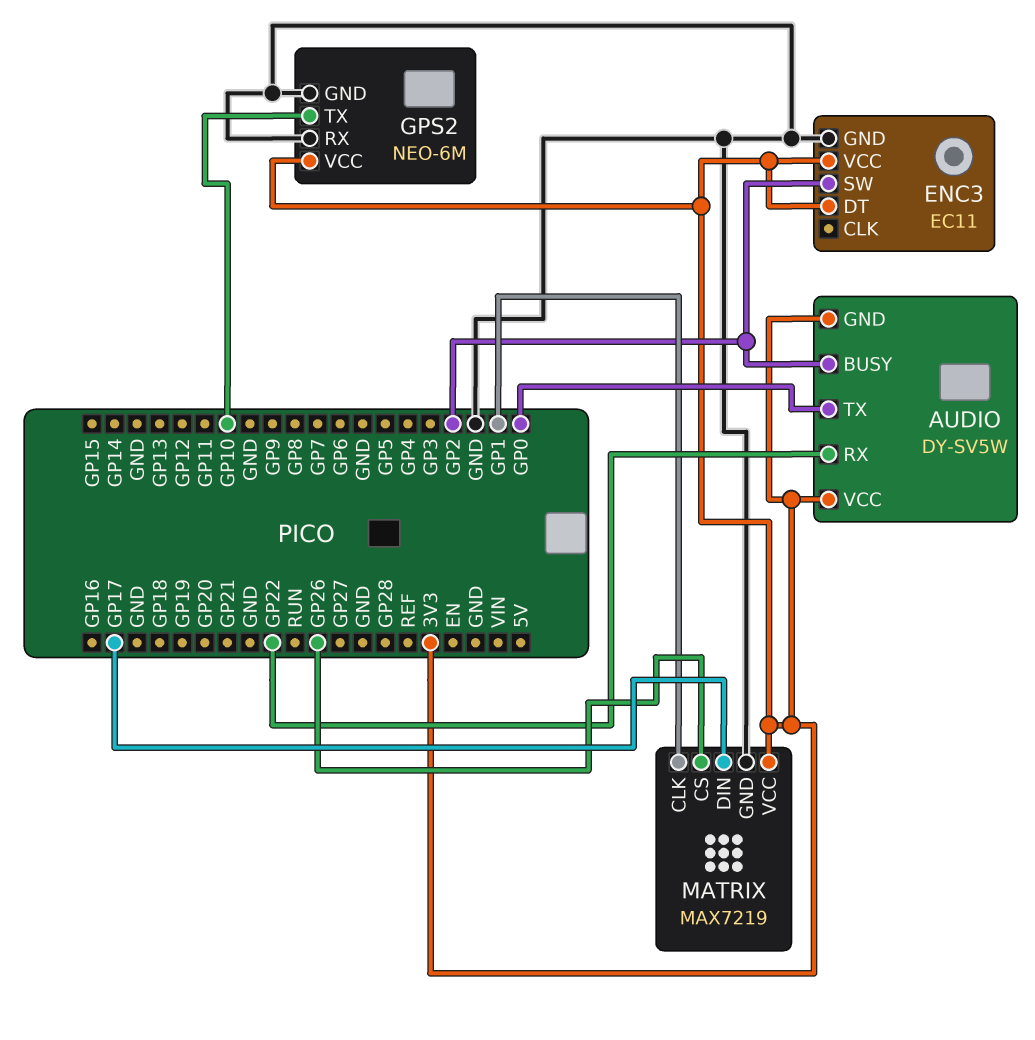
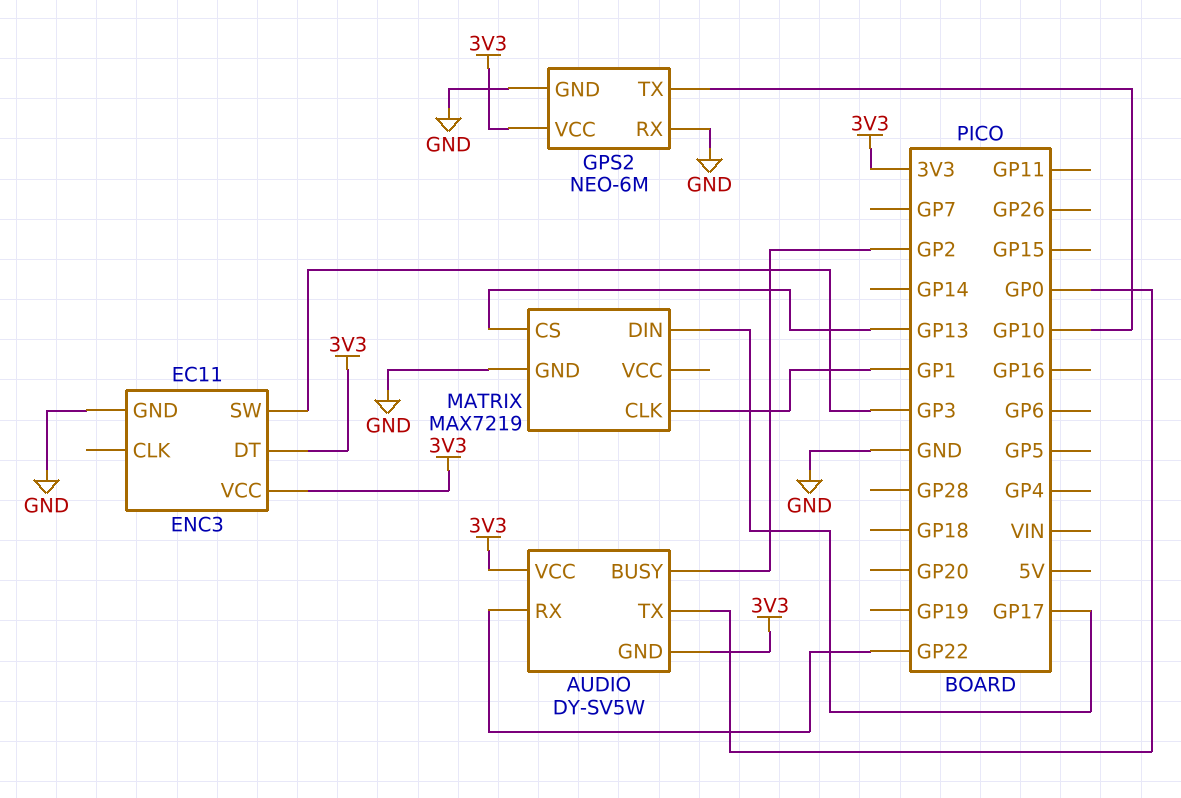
ENC3 pin SW: GP2 -> GP3
MATRIX pin CS: GP26 -> GP13
MATRIX pin VCC: 3V3 -> none

